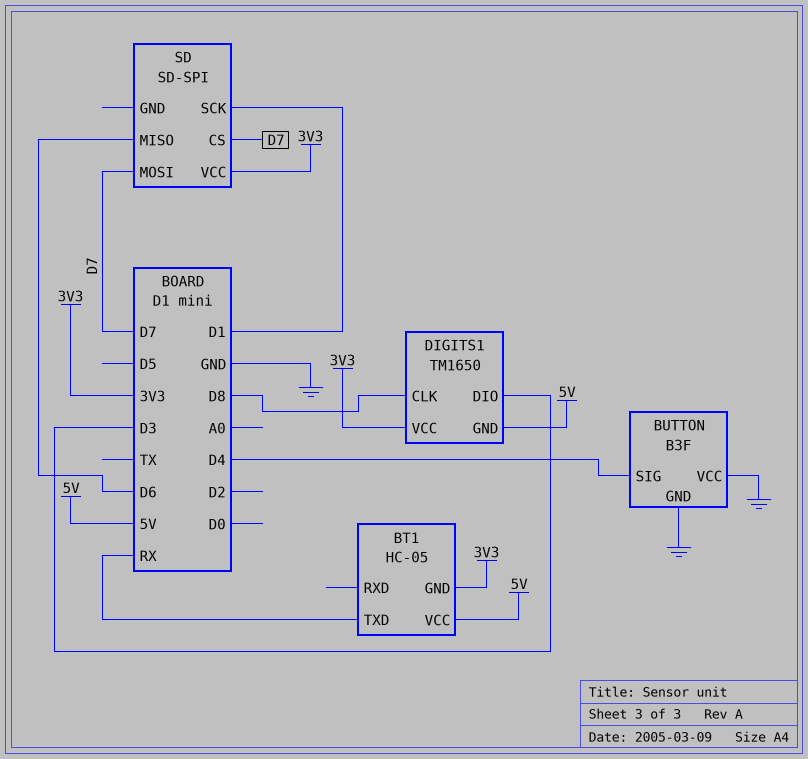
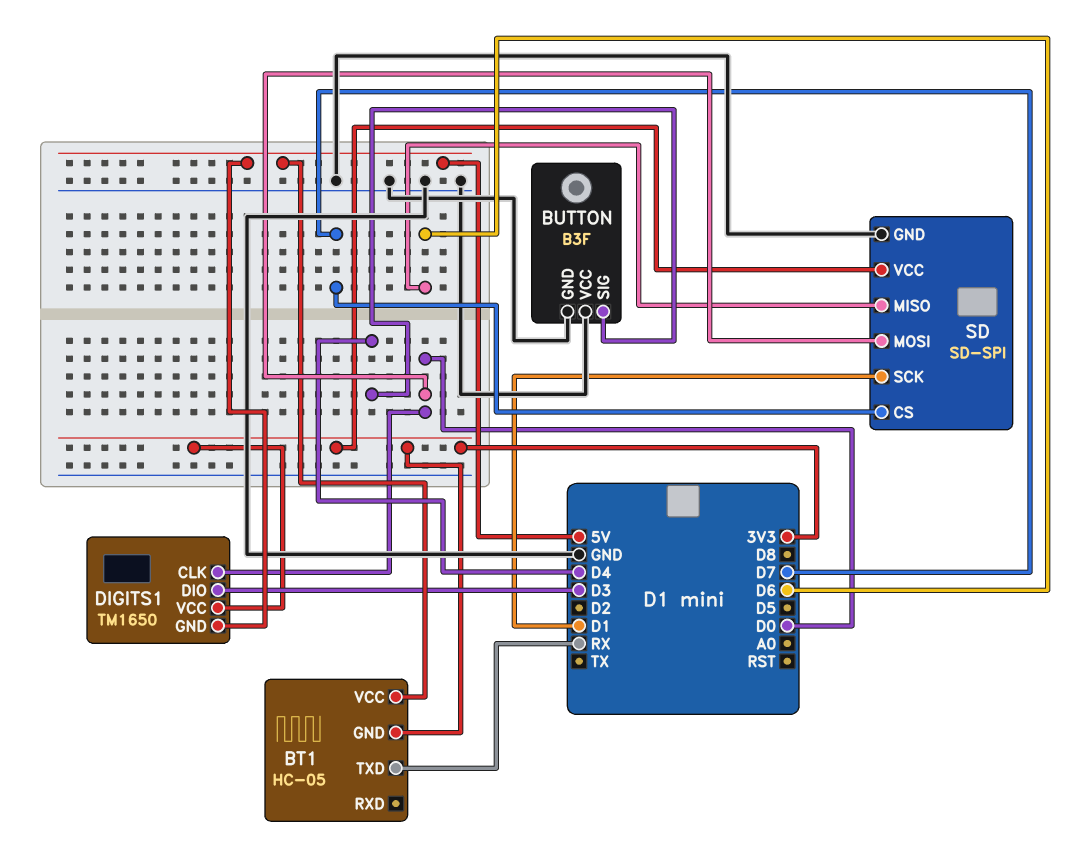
DIGITS1 pin CLK: D8 -> D0
SD pin GND: none -> GND
SD pin MOSI: D7 -> D0

